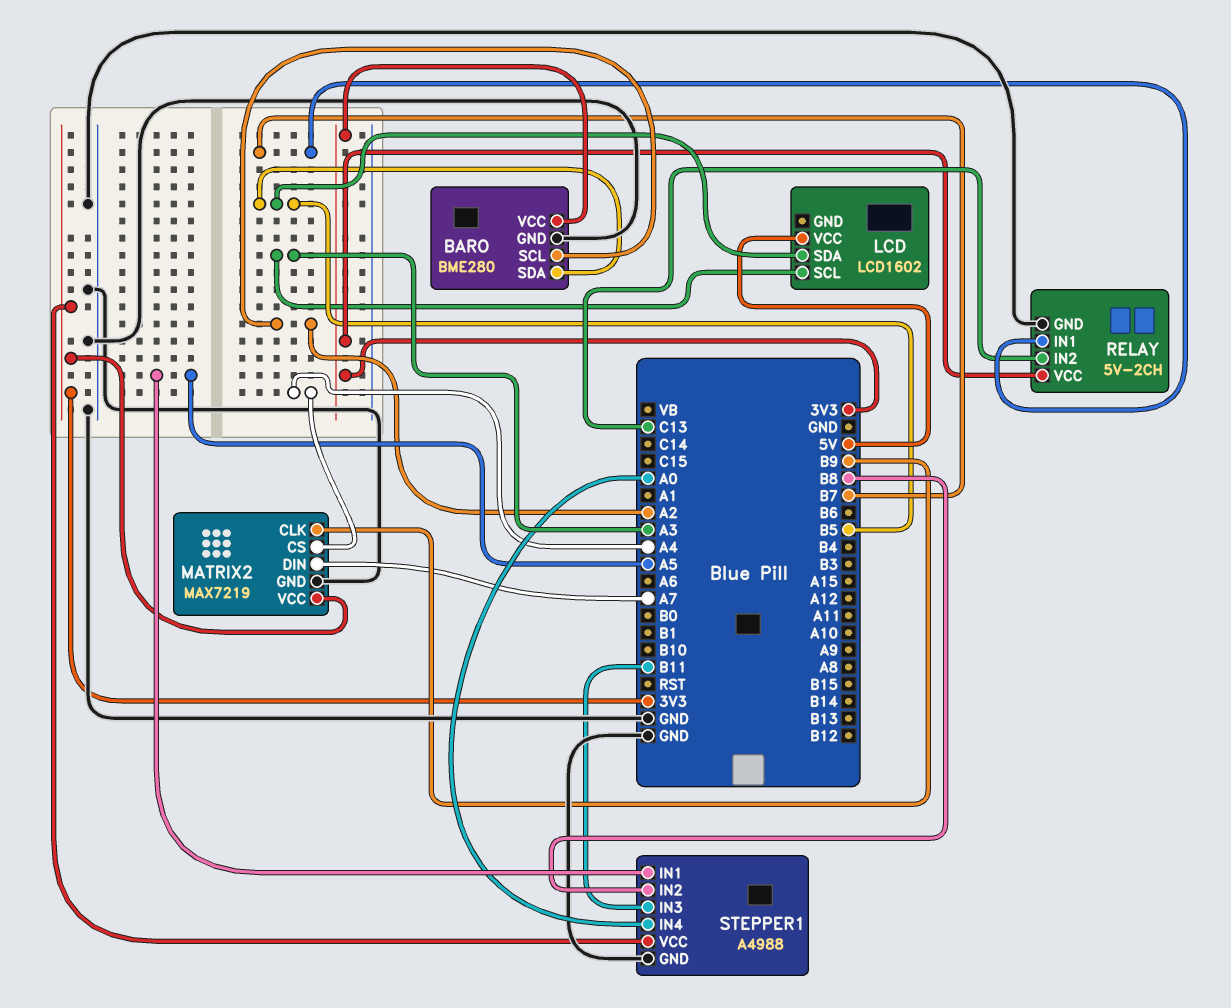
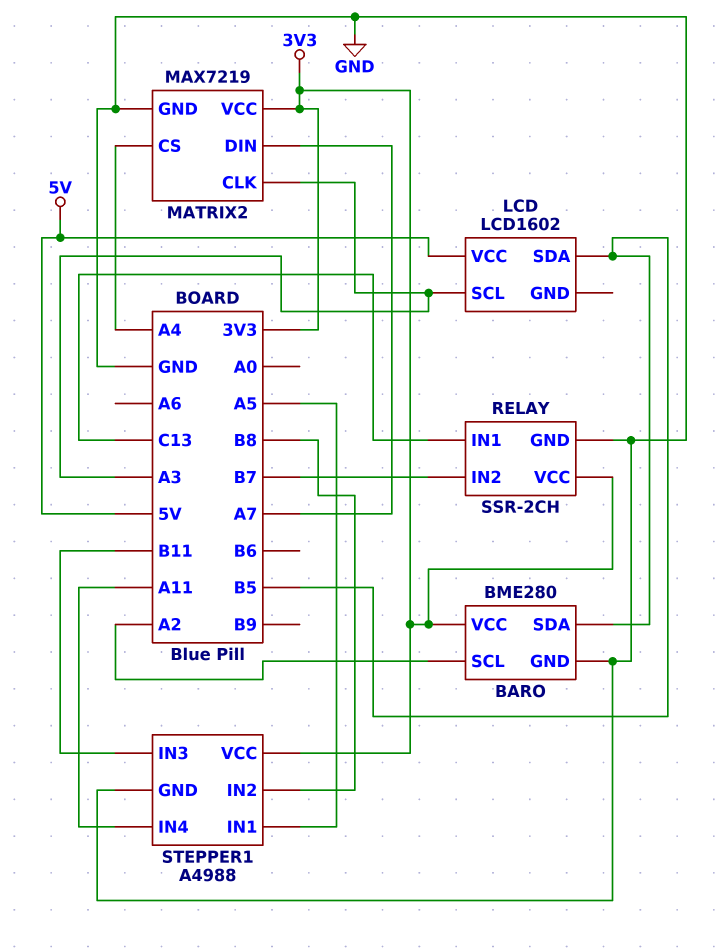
MATRIX2 pin CLK: B9 -> A3
RELAY: 5V-2CH -> SSR-2CH
RELAY pin IN1: B7 -> C13
RELAY pin IN2: C13 -> B7
STEPPER1 pin IN4: A0 -> A11

